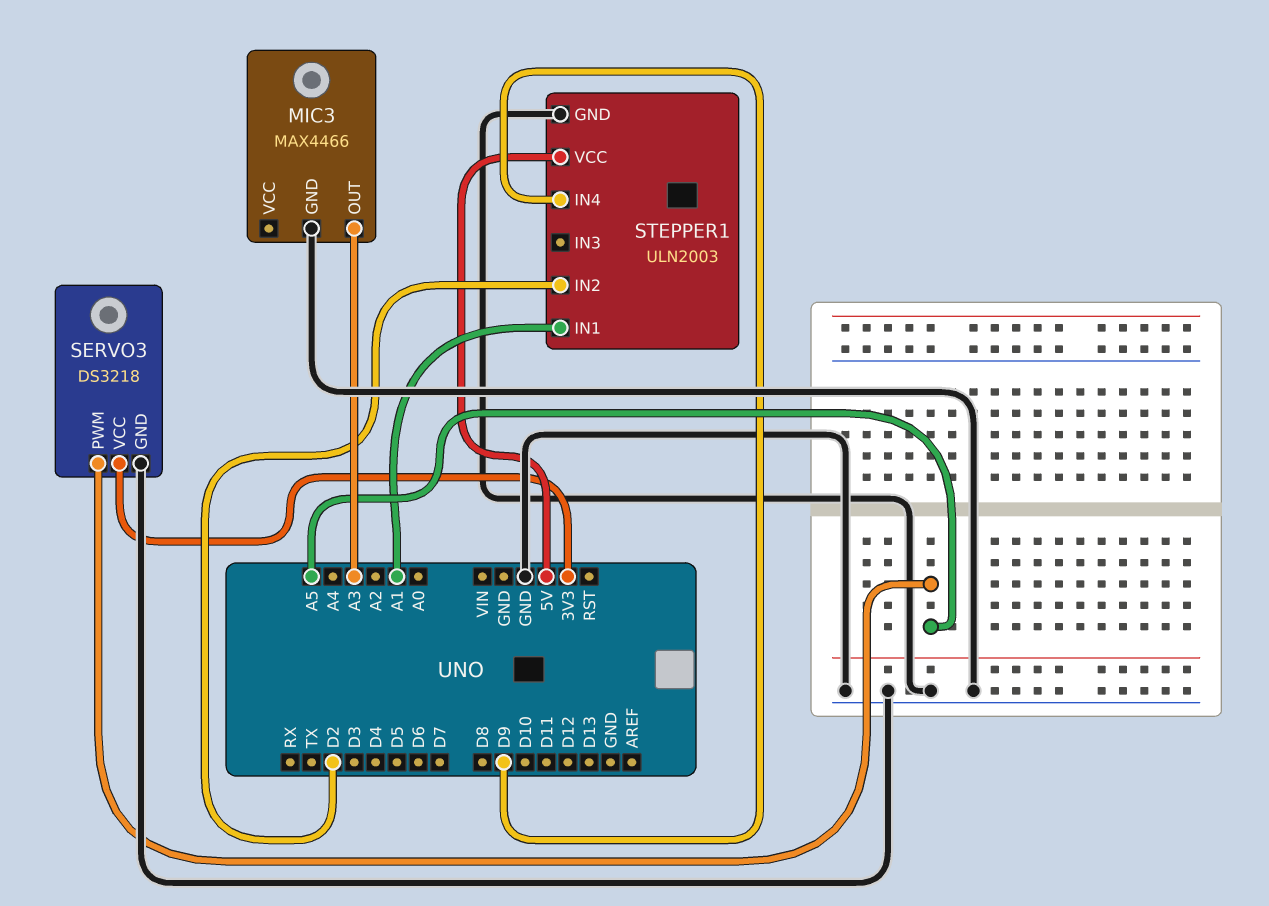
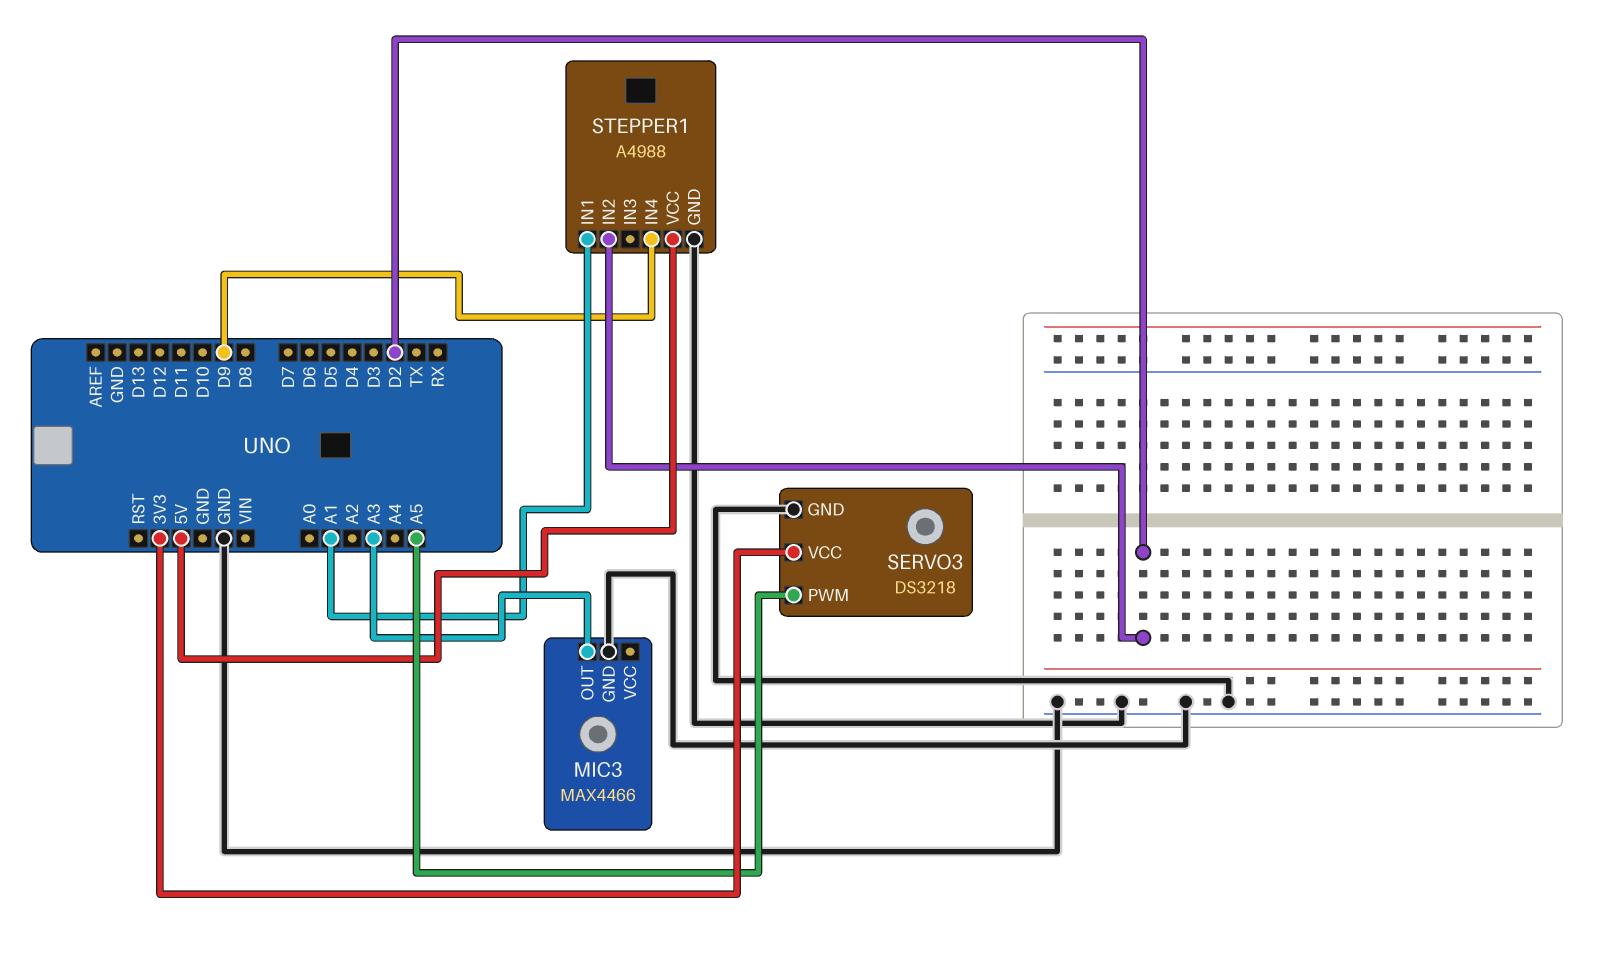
STEPPER1: ULN2003 -> A4988

